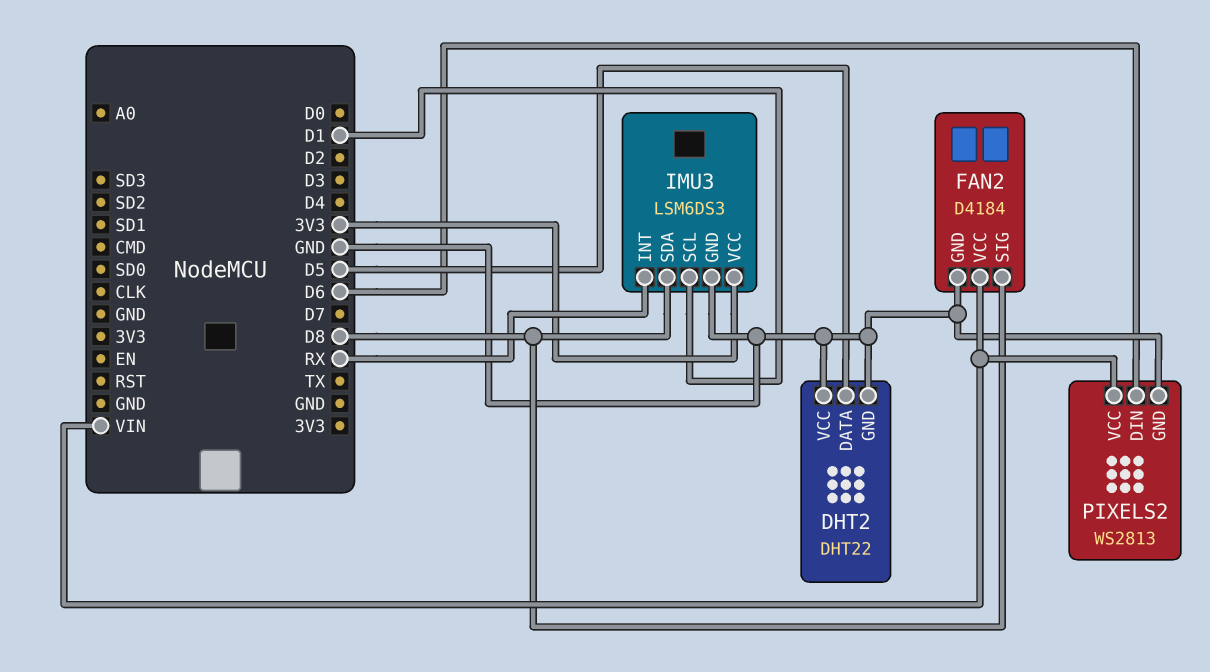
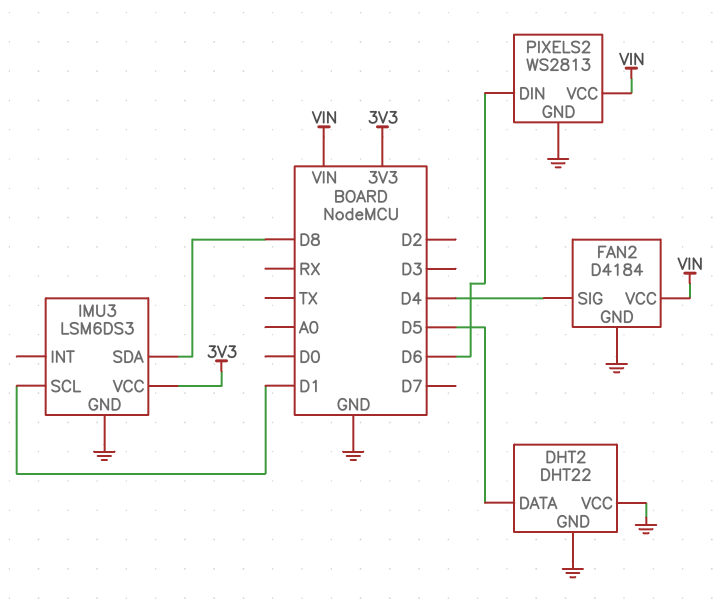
FAN2 pin SIG: D8 -> D4
IMU3 pin INT: RX -> none

